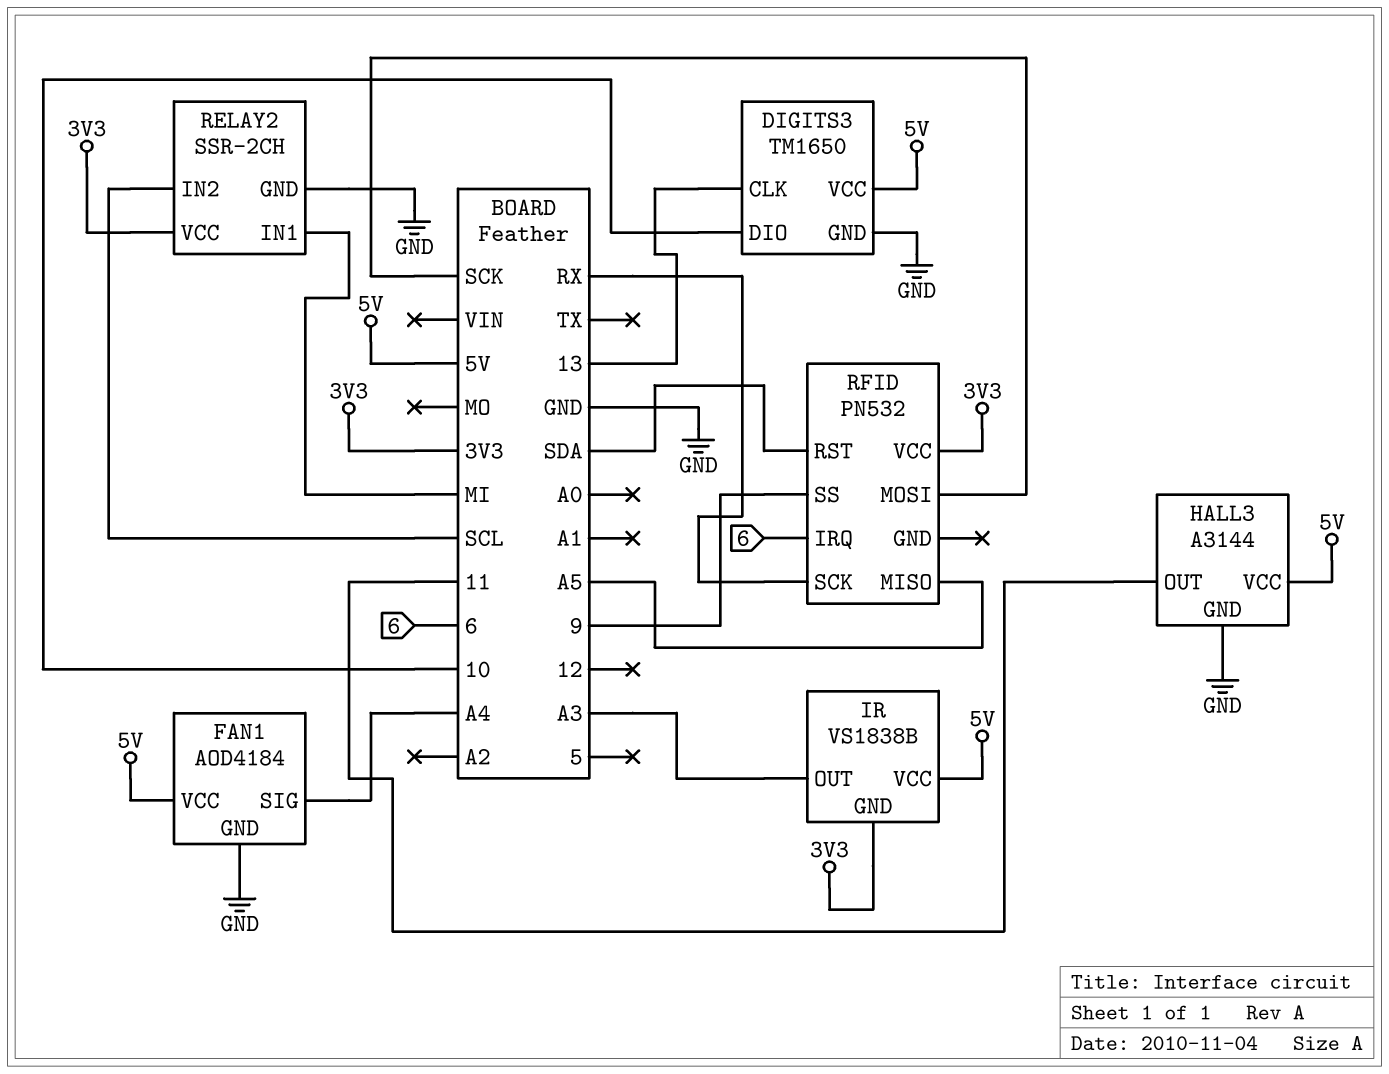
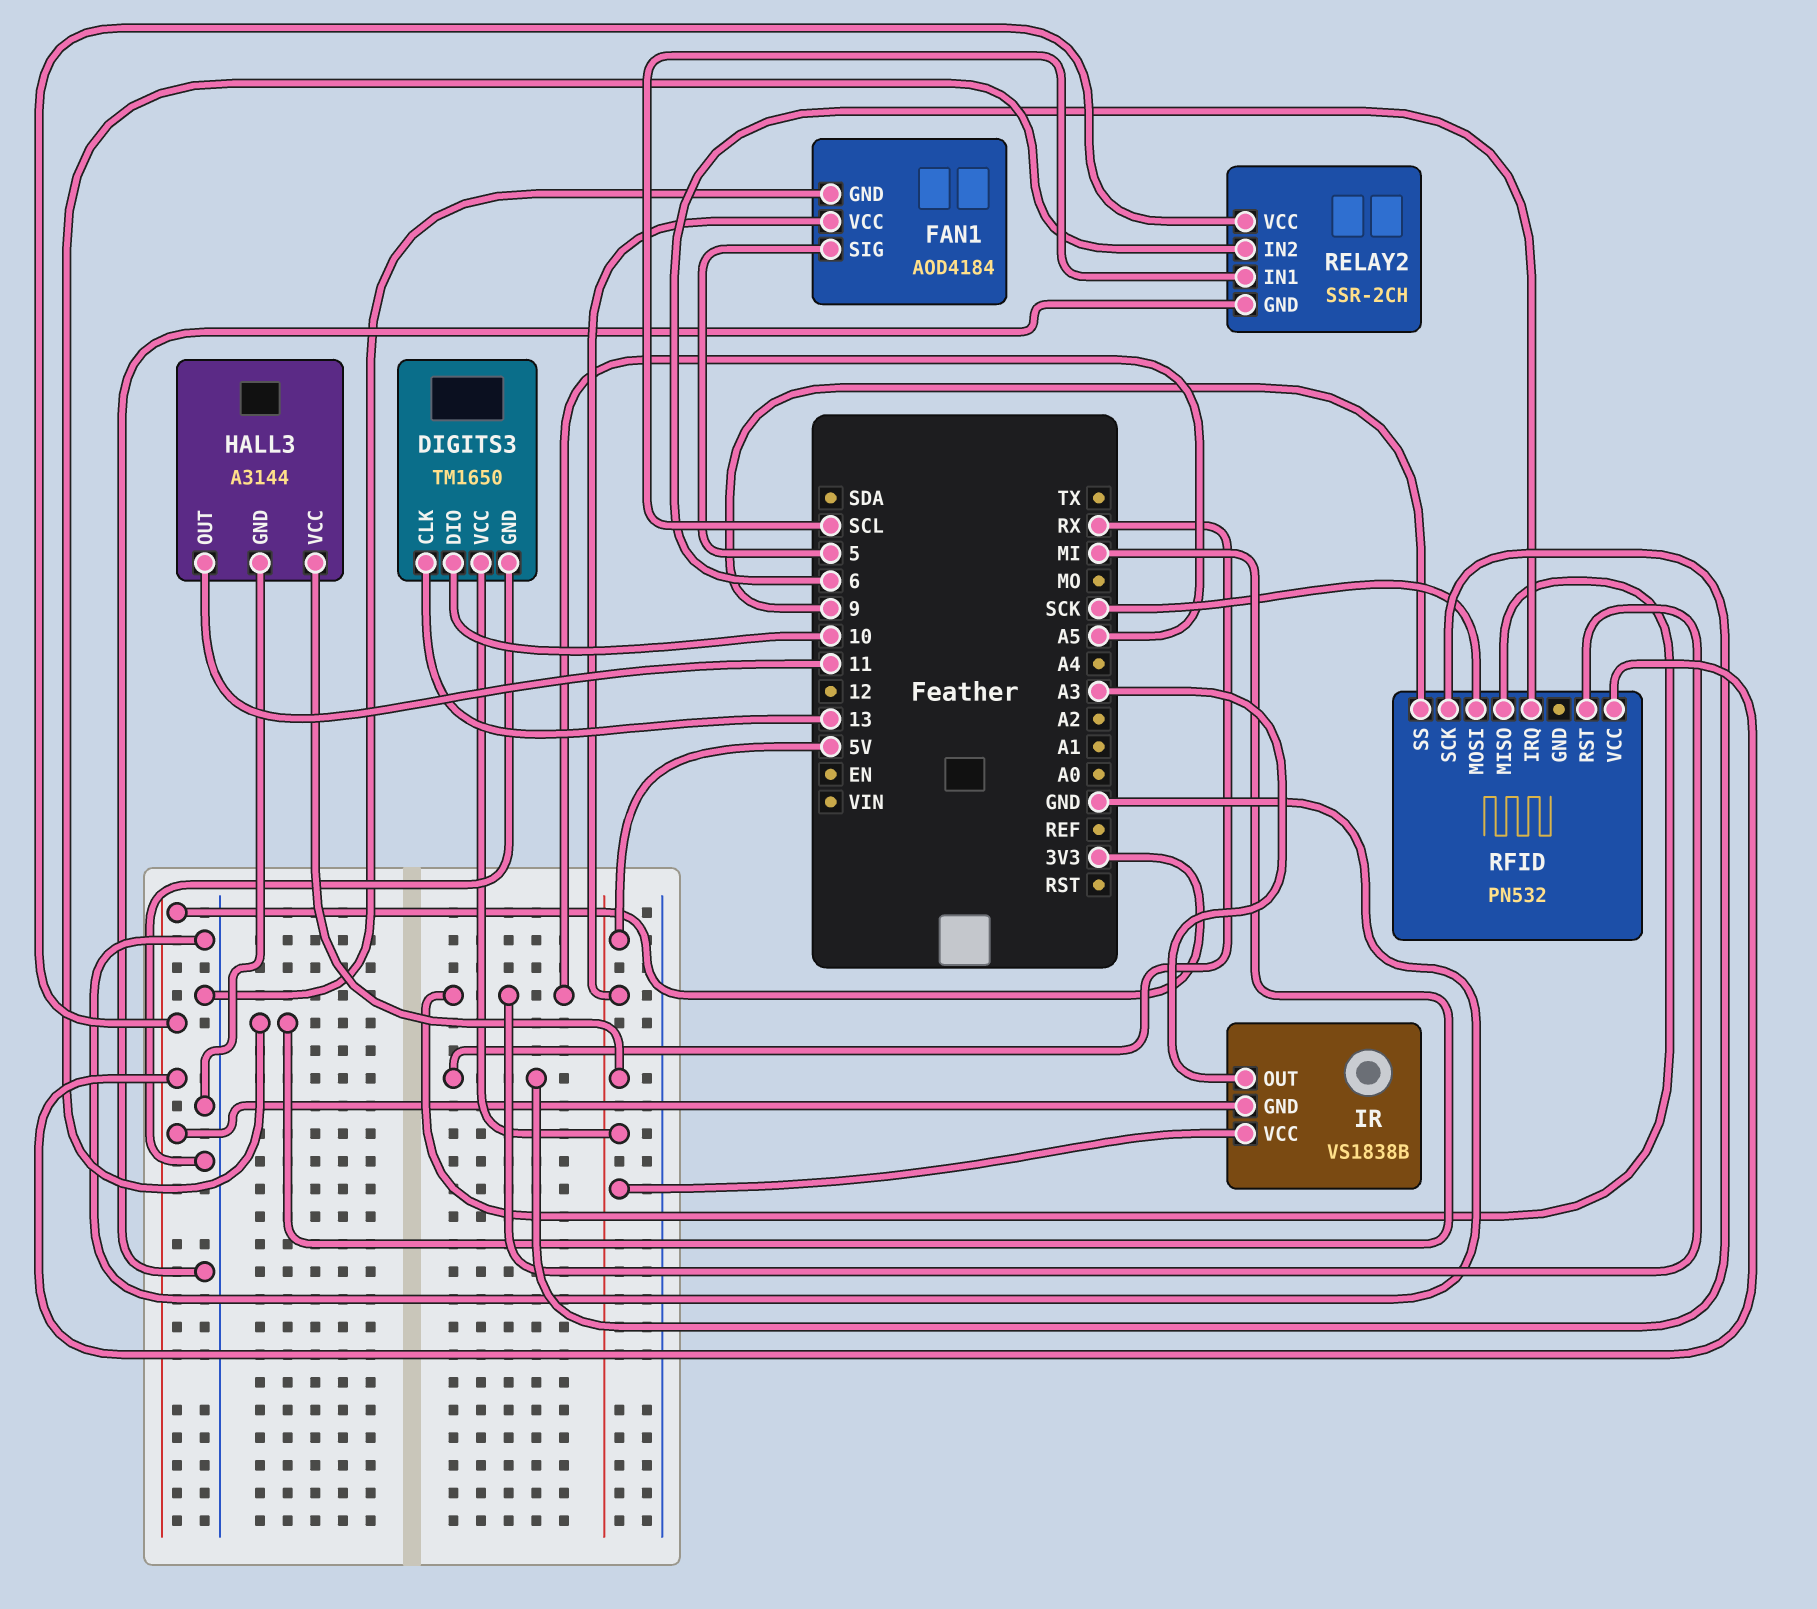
FAN1 pin SIG: A4 -> 5
RELAY2 pin IN1: MI -> SCL
RELAY2 pin IN2: SCL -> MI
RFID pin RST: SDA -> A5

